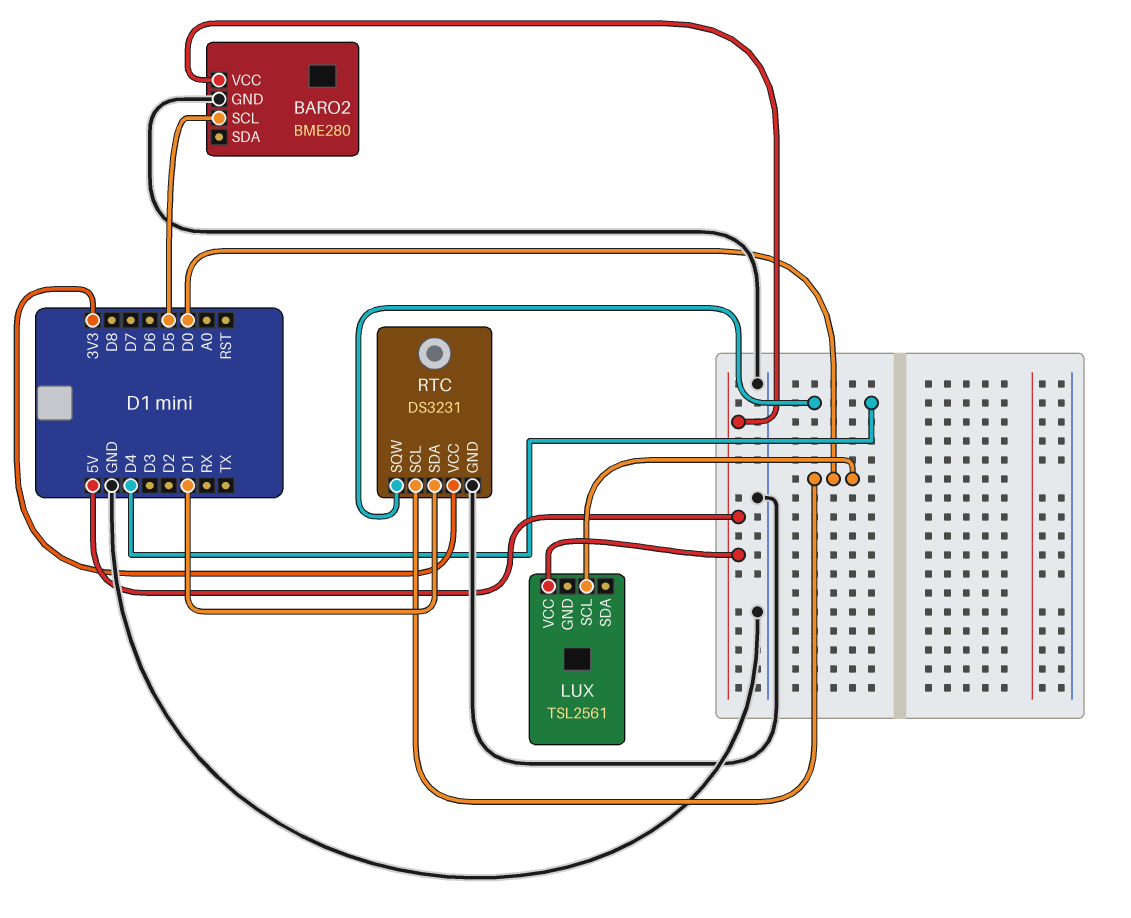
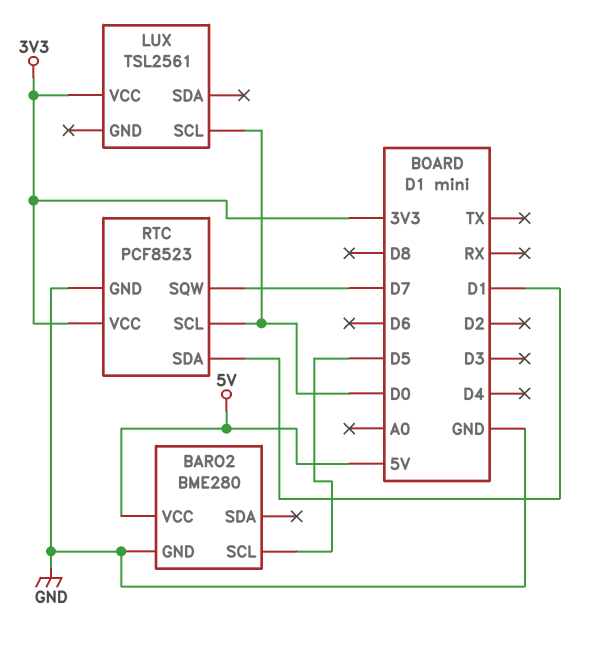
LUX pin VCC: 5V -> 3V3
RTC: DS3231 -> PCF8523
RTC pin SQW: D4 -> D7

